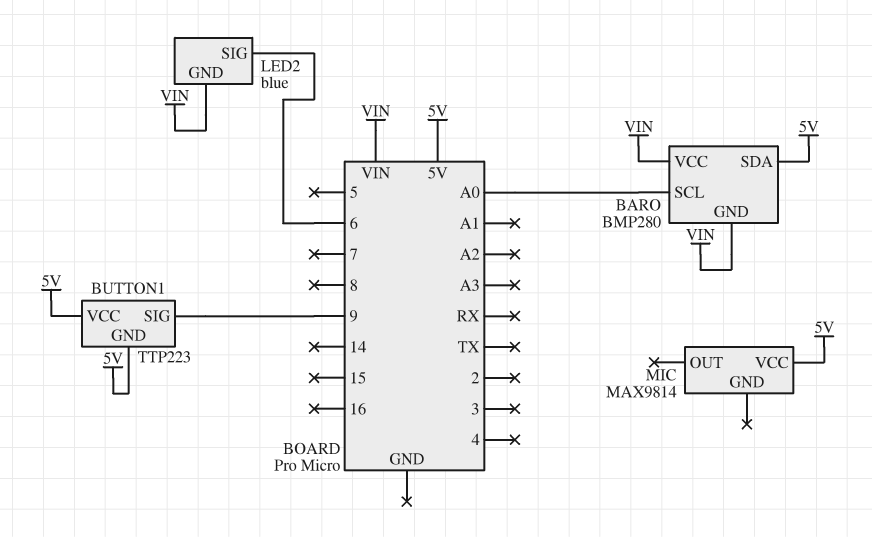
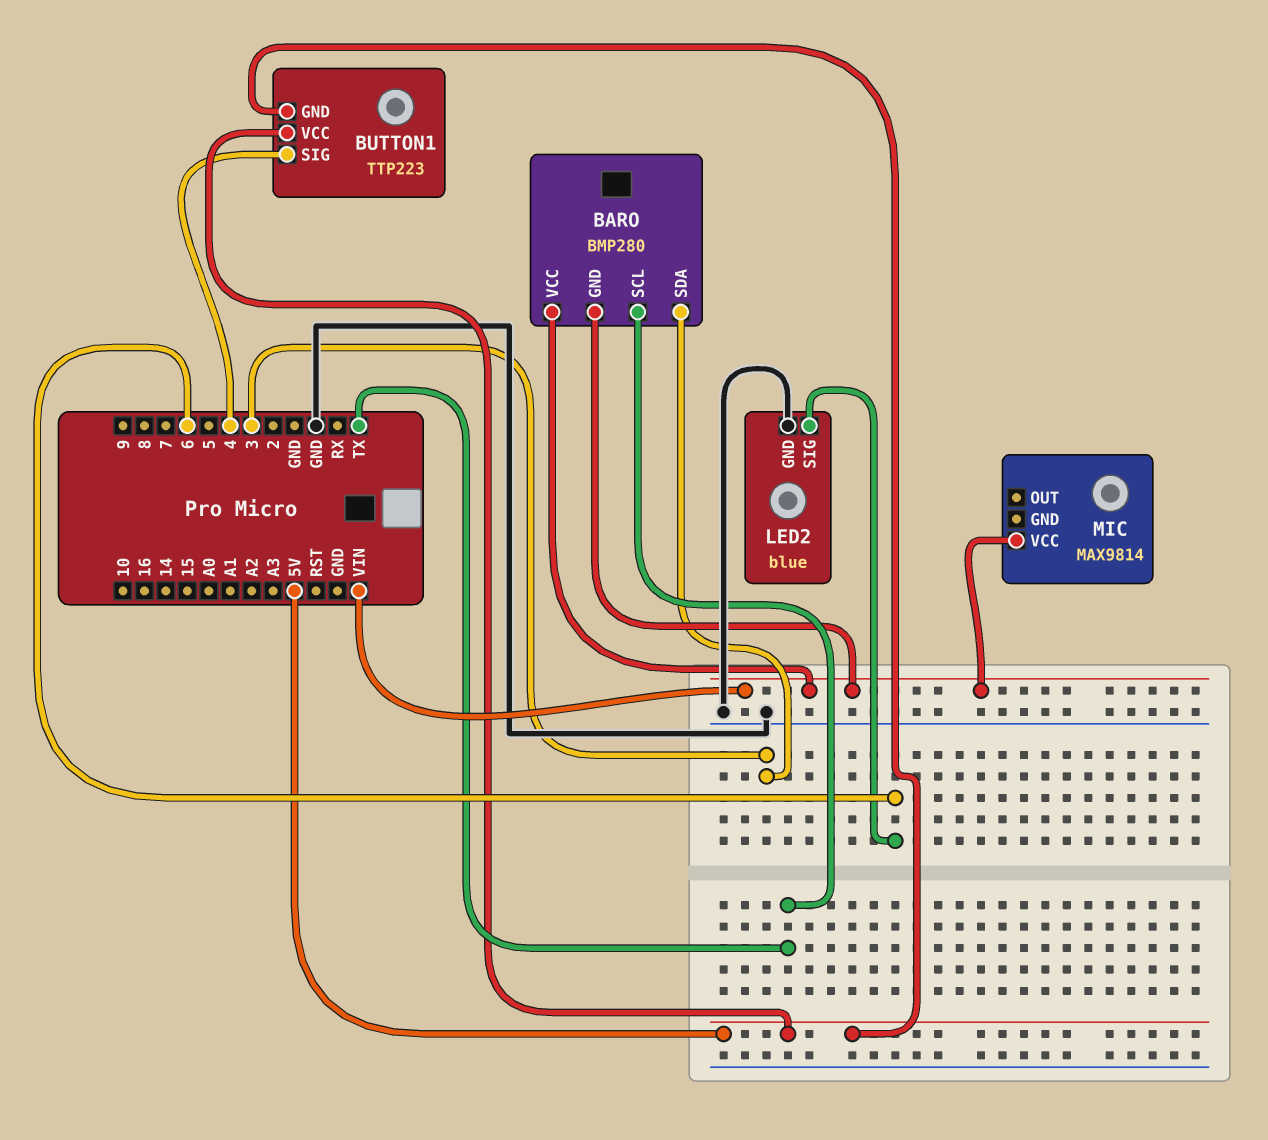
BARO pin SCL: A0 -> TX
BARO pin SDA: 5V -> 3
BUTTON1 pin SIG: 9 -> 4
LED2 pin GND: VIN -> GND
MIC pin VCC: 5V -> VIN

